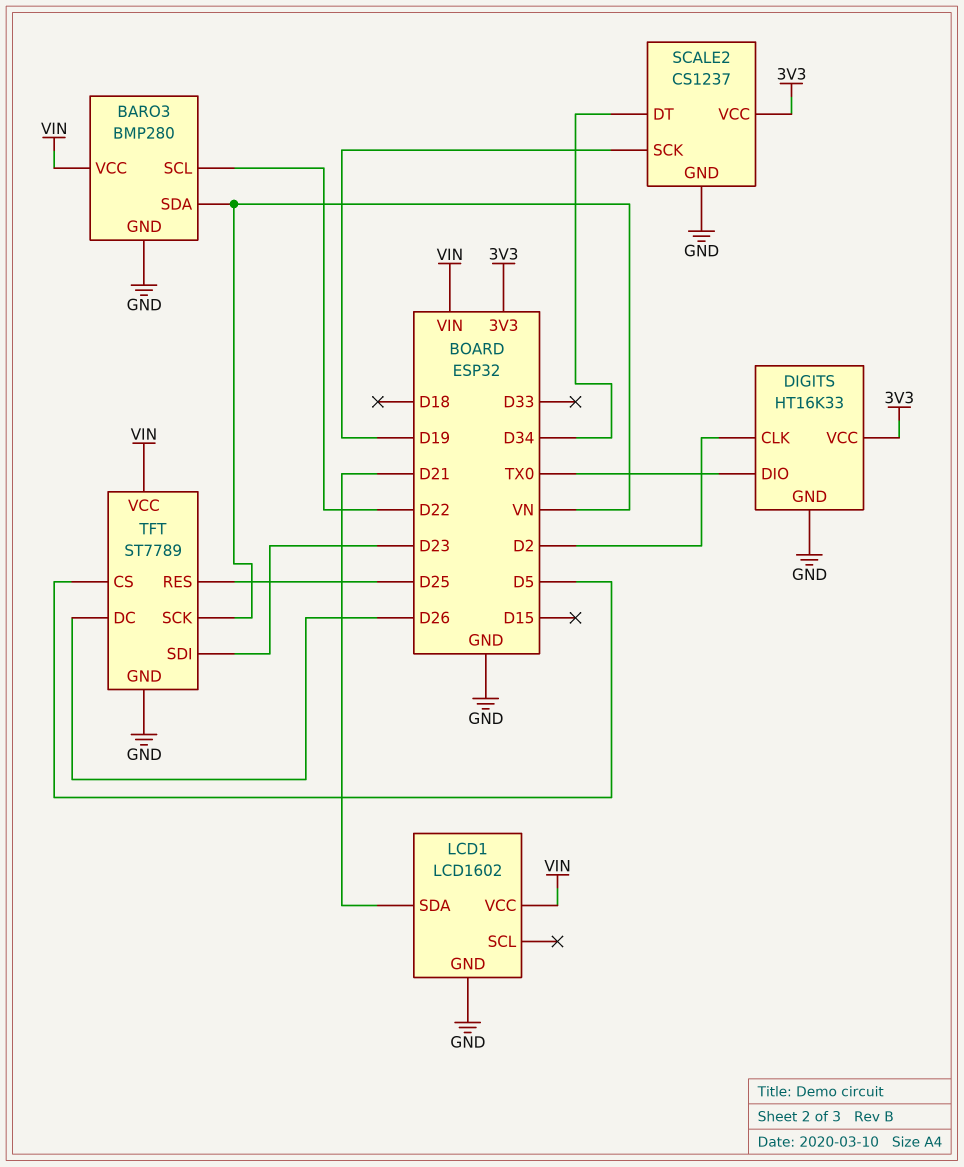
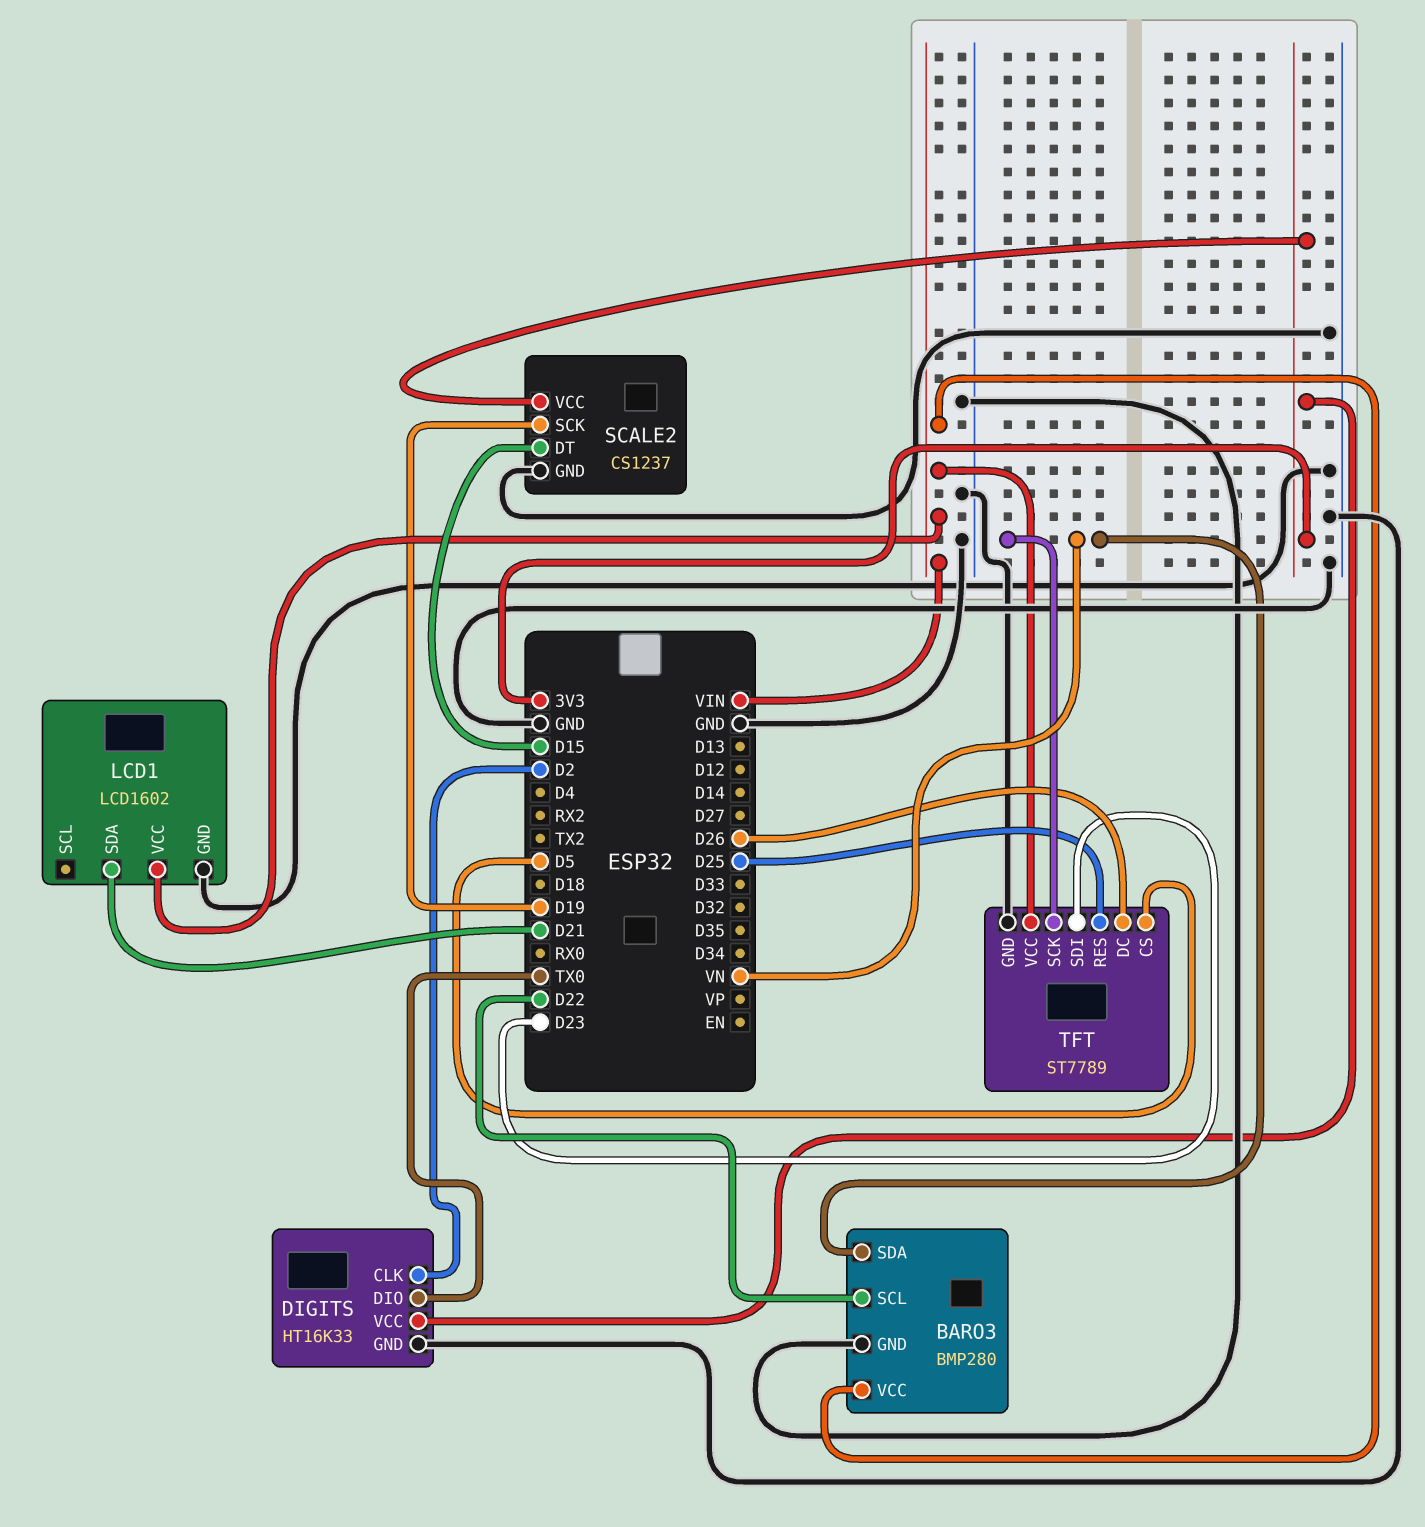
SCALE2 pin DT: D34 -> D15

